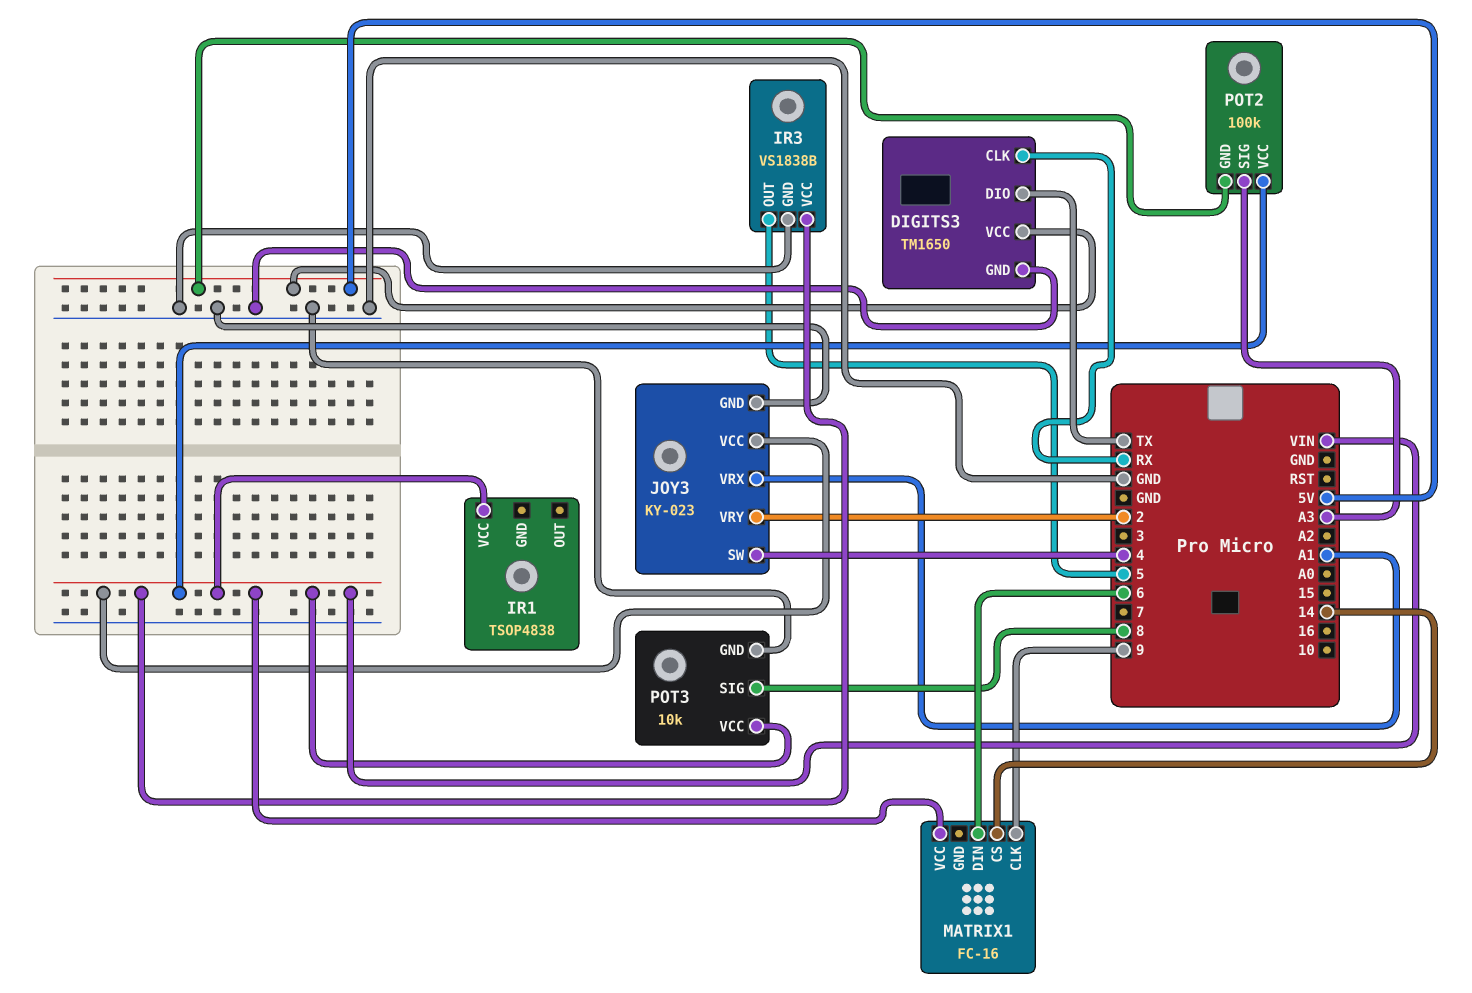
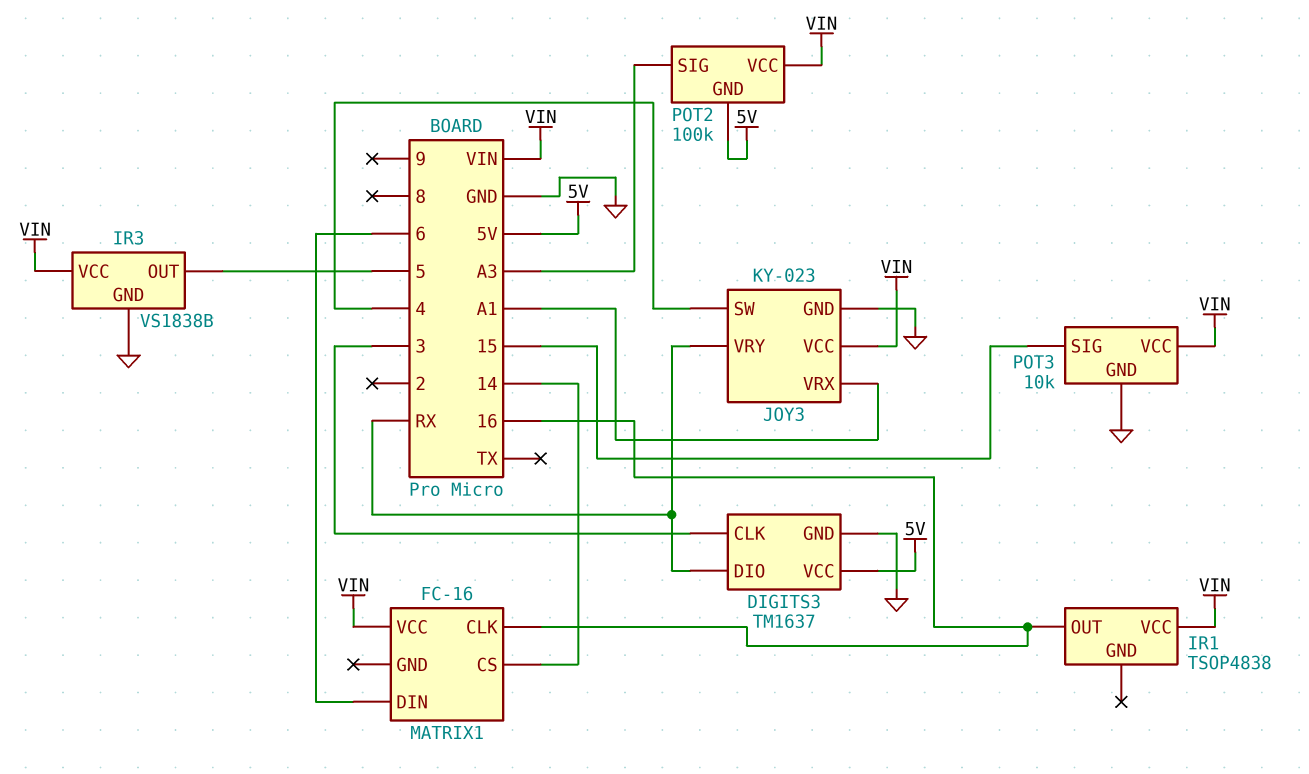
DIGITS3: TM1650 -> TM1637
DIGITS3 pin CLK: RX -> 3
DIGITS3 pin DIO: TX -> RX
IR1 pin OUT: none -> 16
JOY3 pin VRY: 2 -> RX
MATRIX1 pin CLK: 9 -> 16
POT3 pin SIG: 8 -> 15

